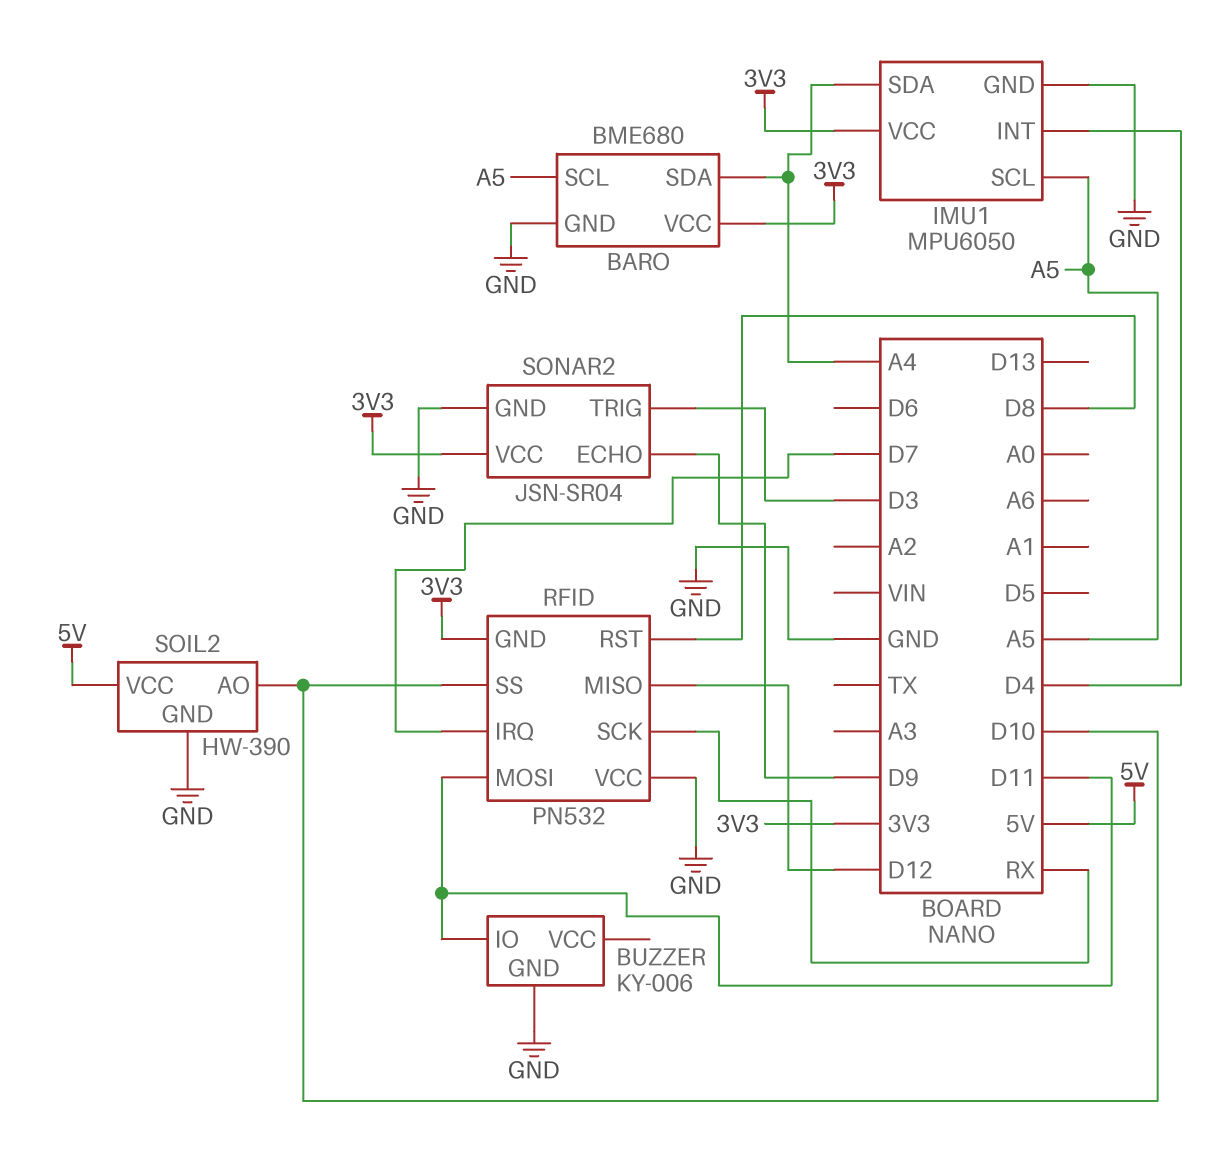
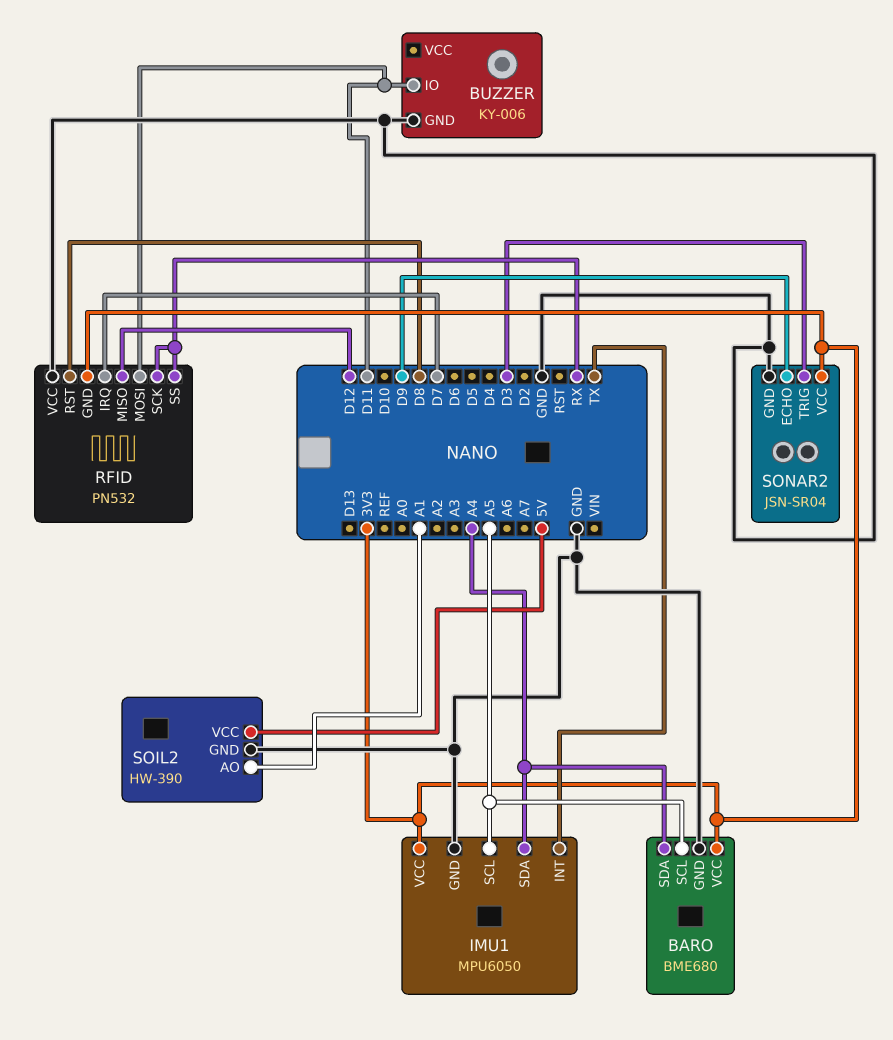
IMU1 pin INT: D4 -> TX
RFID pin SS: D10 -> RX
SOIL2 pin AO: D10 -> A1

